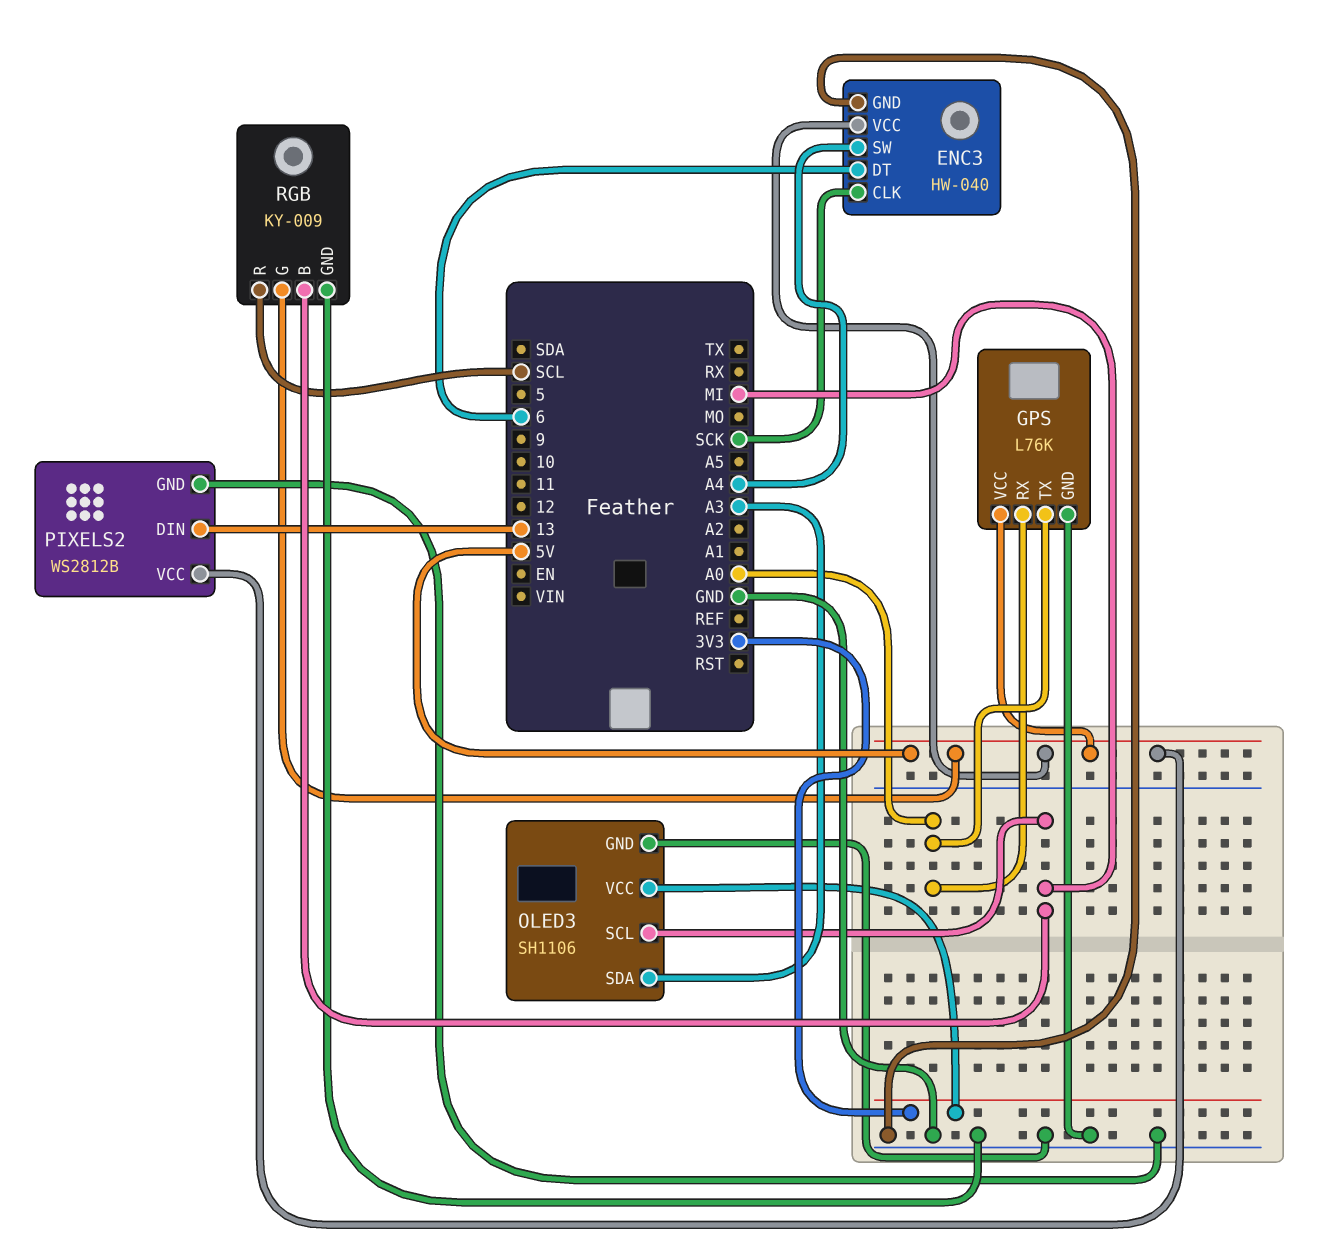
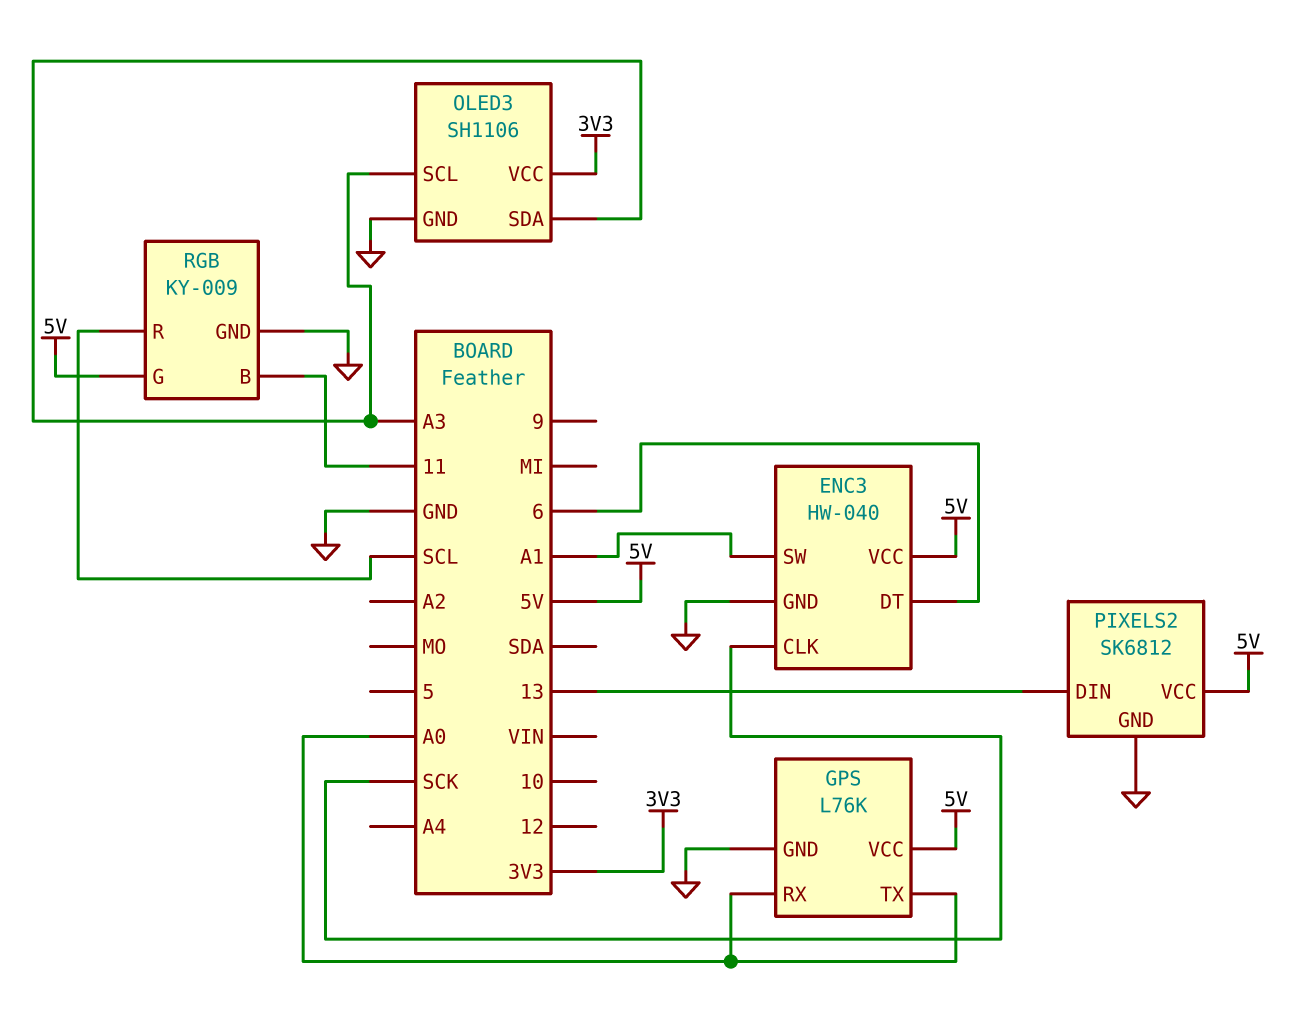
ENC3 pin SW: A4 -> A1
OLED3 pin SCL: MI -> A3
PIXELS2: WS2812B -> SK6812
RGB pin B: MI -> 11

